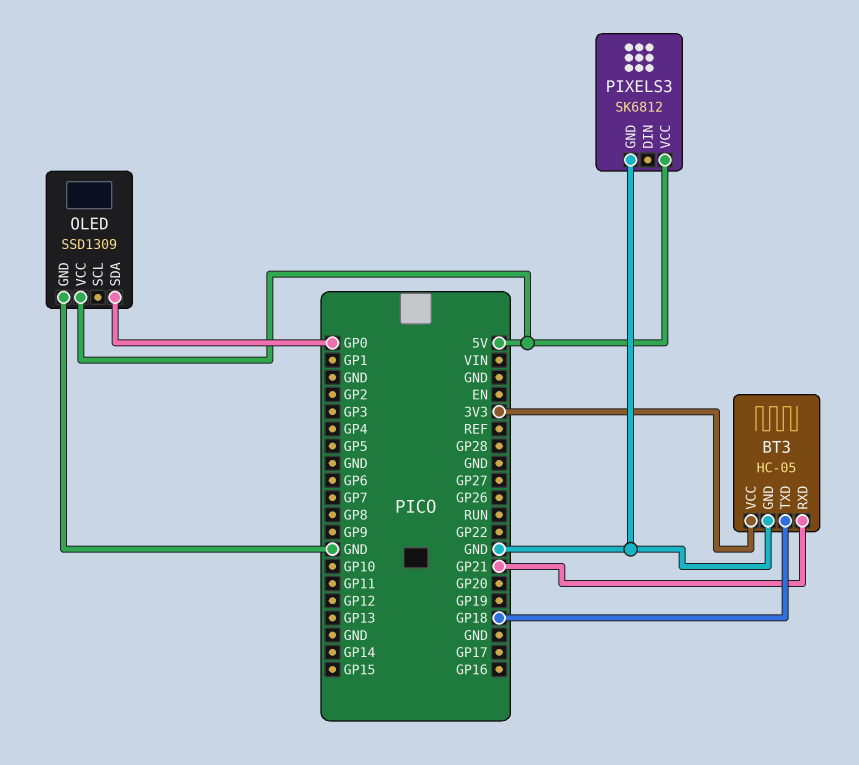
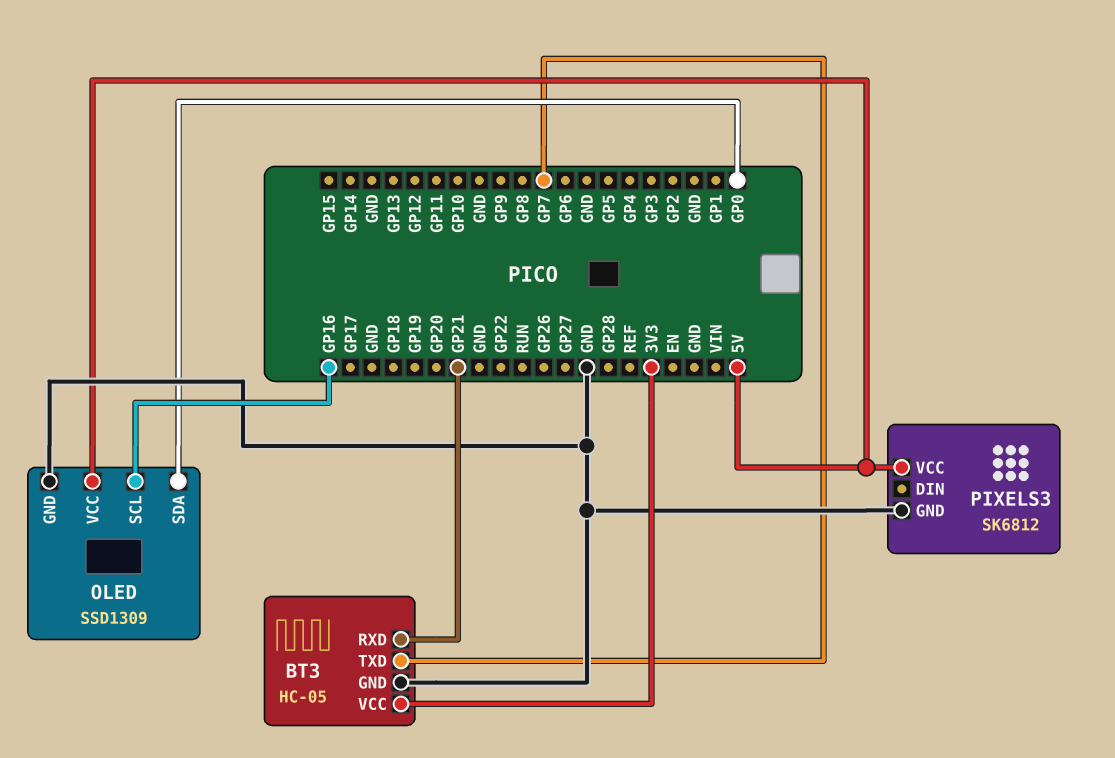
BT3 pin TXD: GP18 -> GP7
OLED pin SCL: none -> GP16

